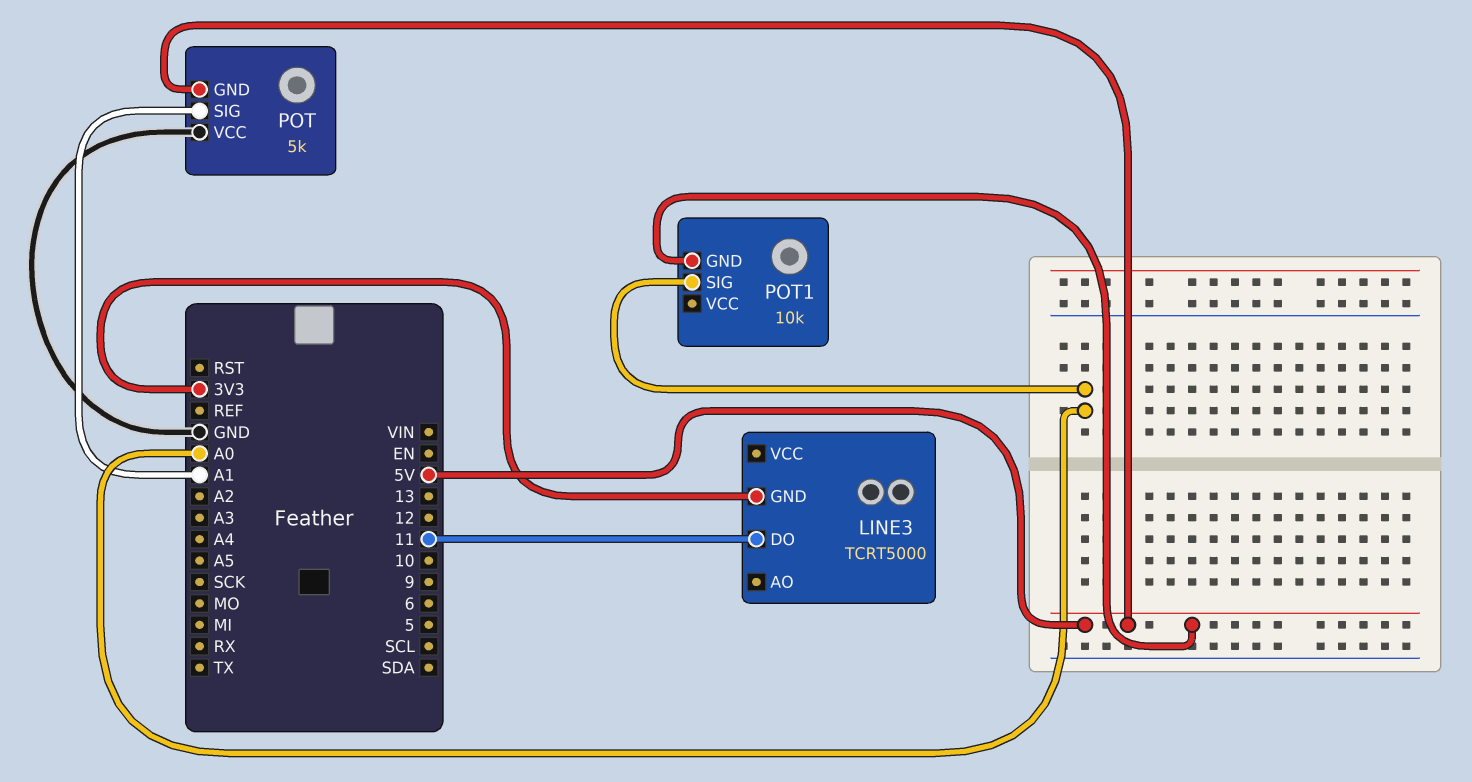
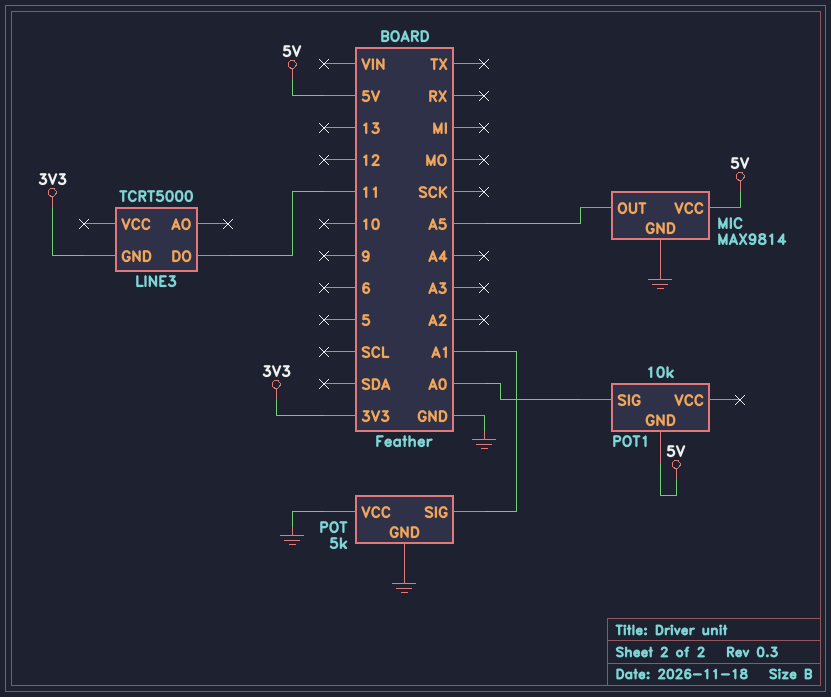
MIC: none -> MAX9814
MIC pin GND: none -> GND
MIC pin OUT: none -> A5
MIC pin VCC: none -> 5V
POT pin GND: 5V -> GND

